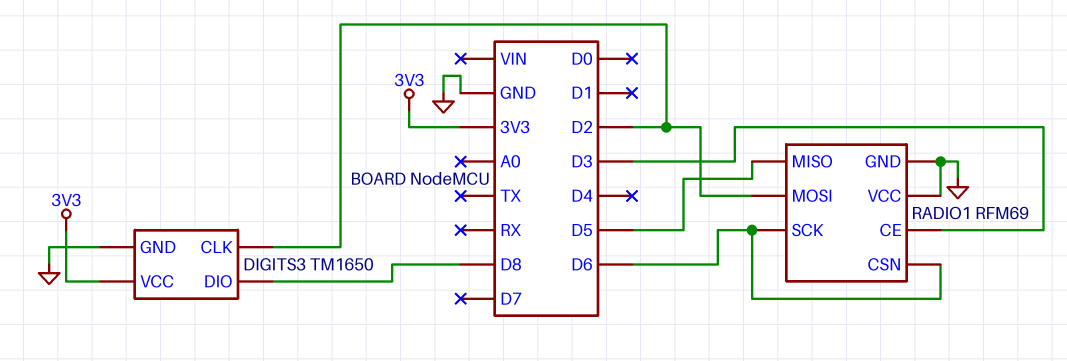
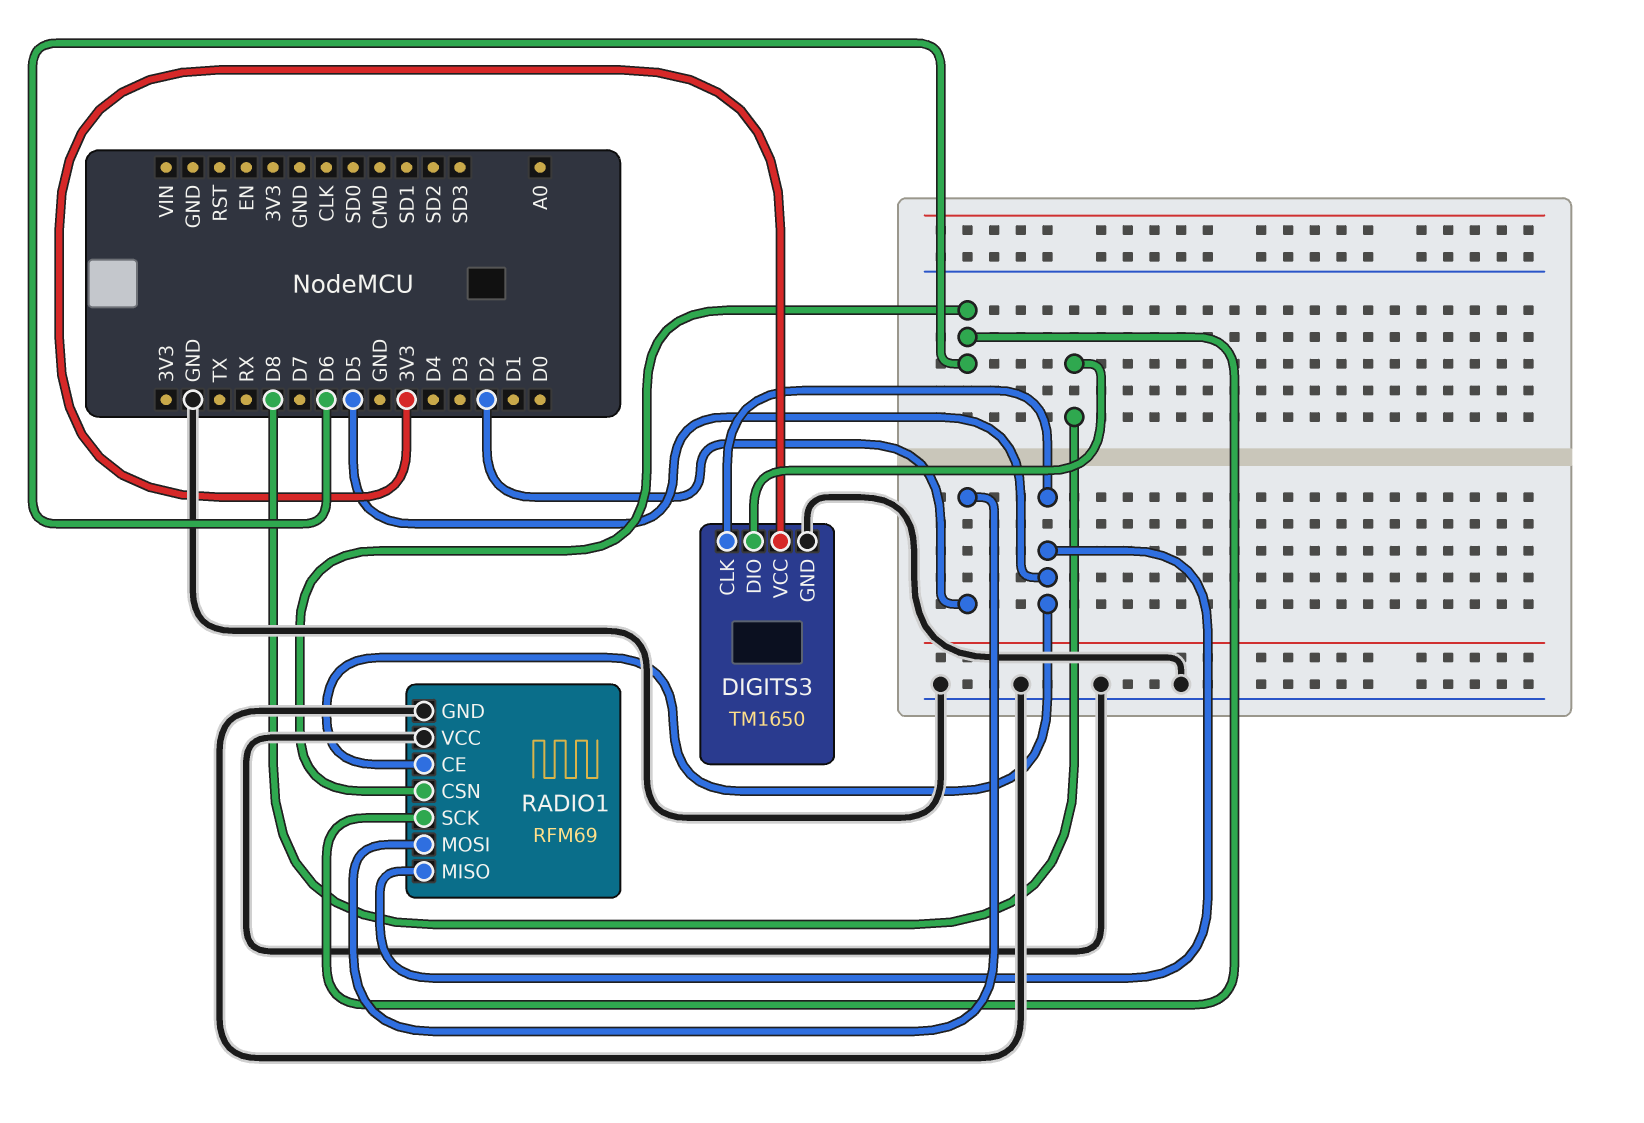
DIGITS3 pin CLK: D2 -> D5
RADIO1 pin CE: D3 -> D5

